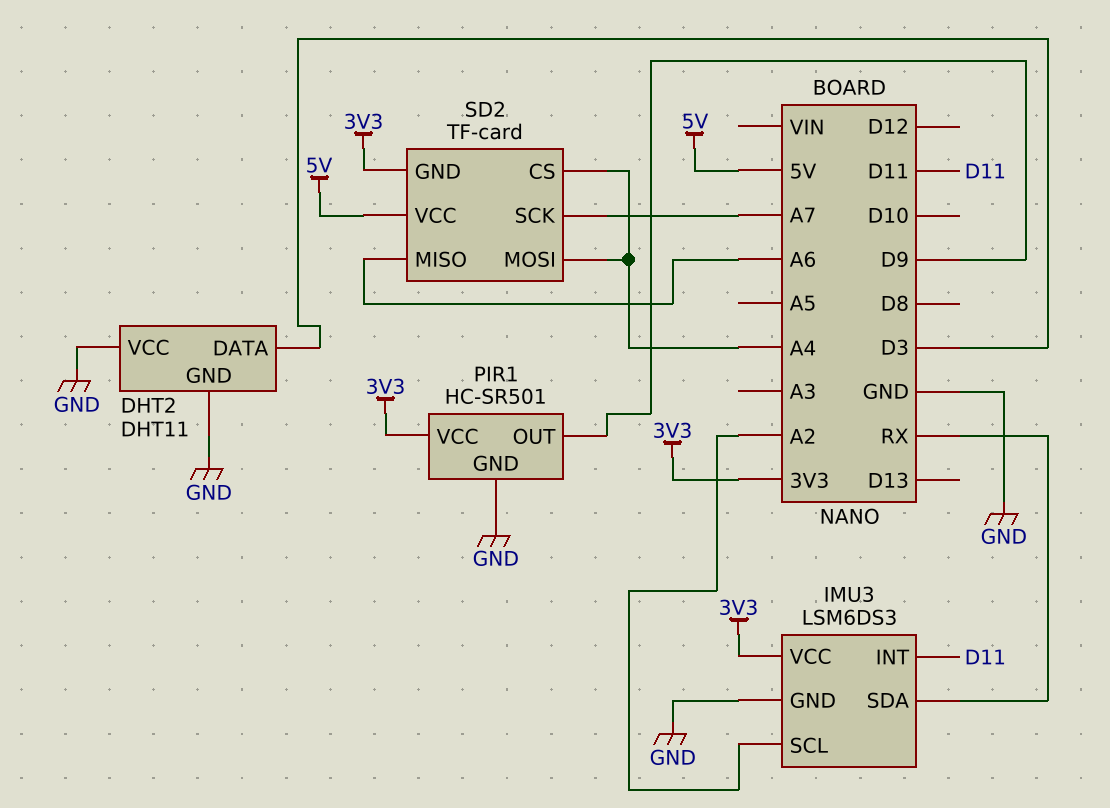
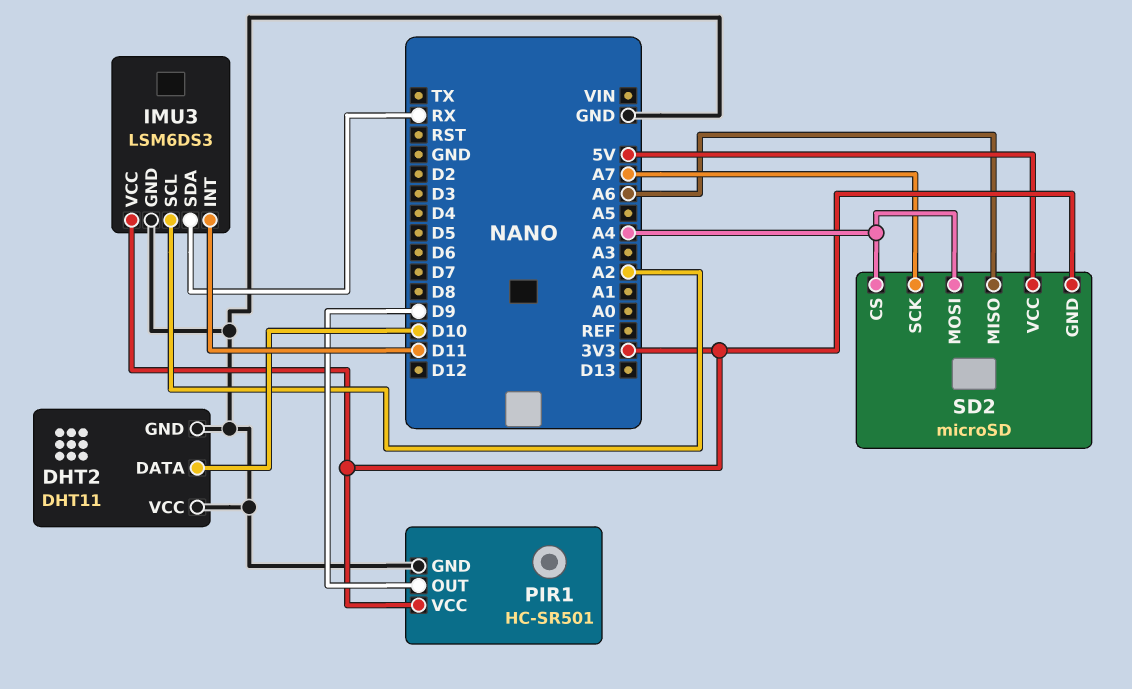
DHT2 pin DATA: D3 -> D10
SD2: TF-card -> microSD

